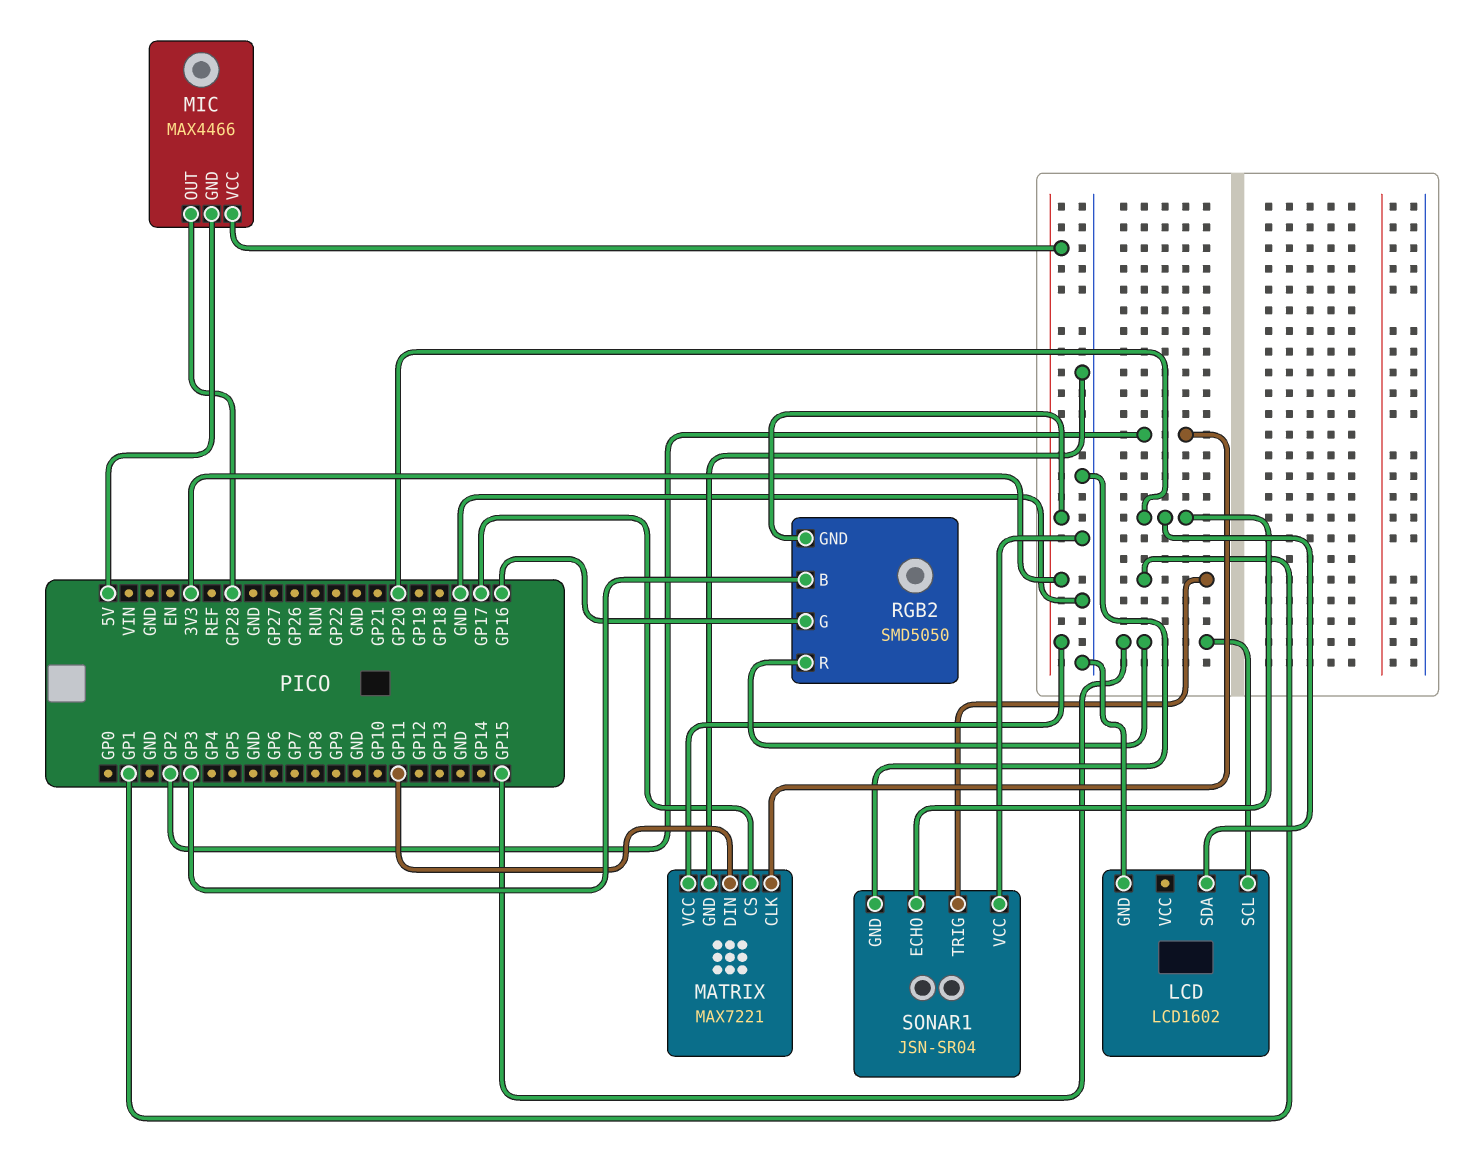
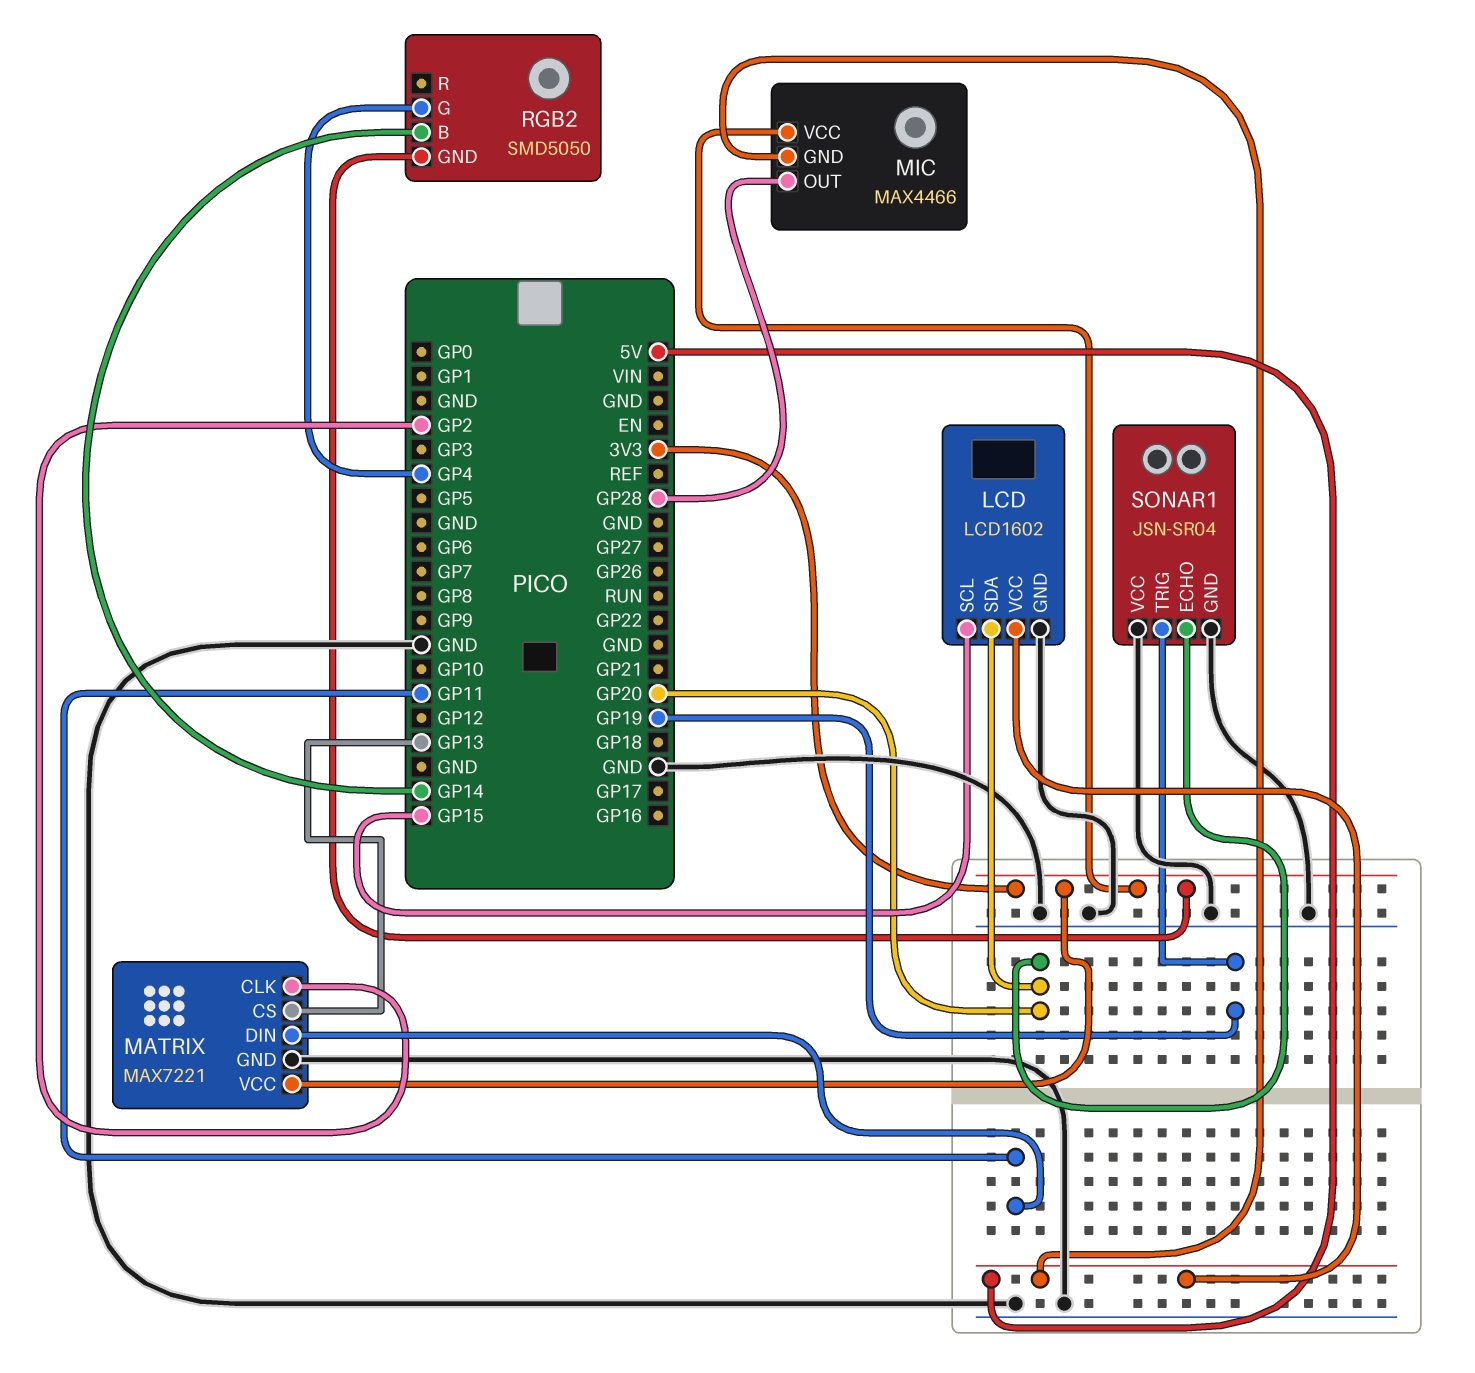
LCD pin VCC: none -> 5V
MATRIX pin CS: GP17 -> GP13
RGB2 pin B: GP3 -> GP14
RGB2 pin G: GP16 -> GP4
RGB2 pin R: GP15 -> none
SONAR1 pin TRIG: GP1 -> GP19

